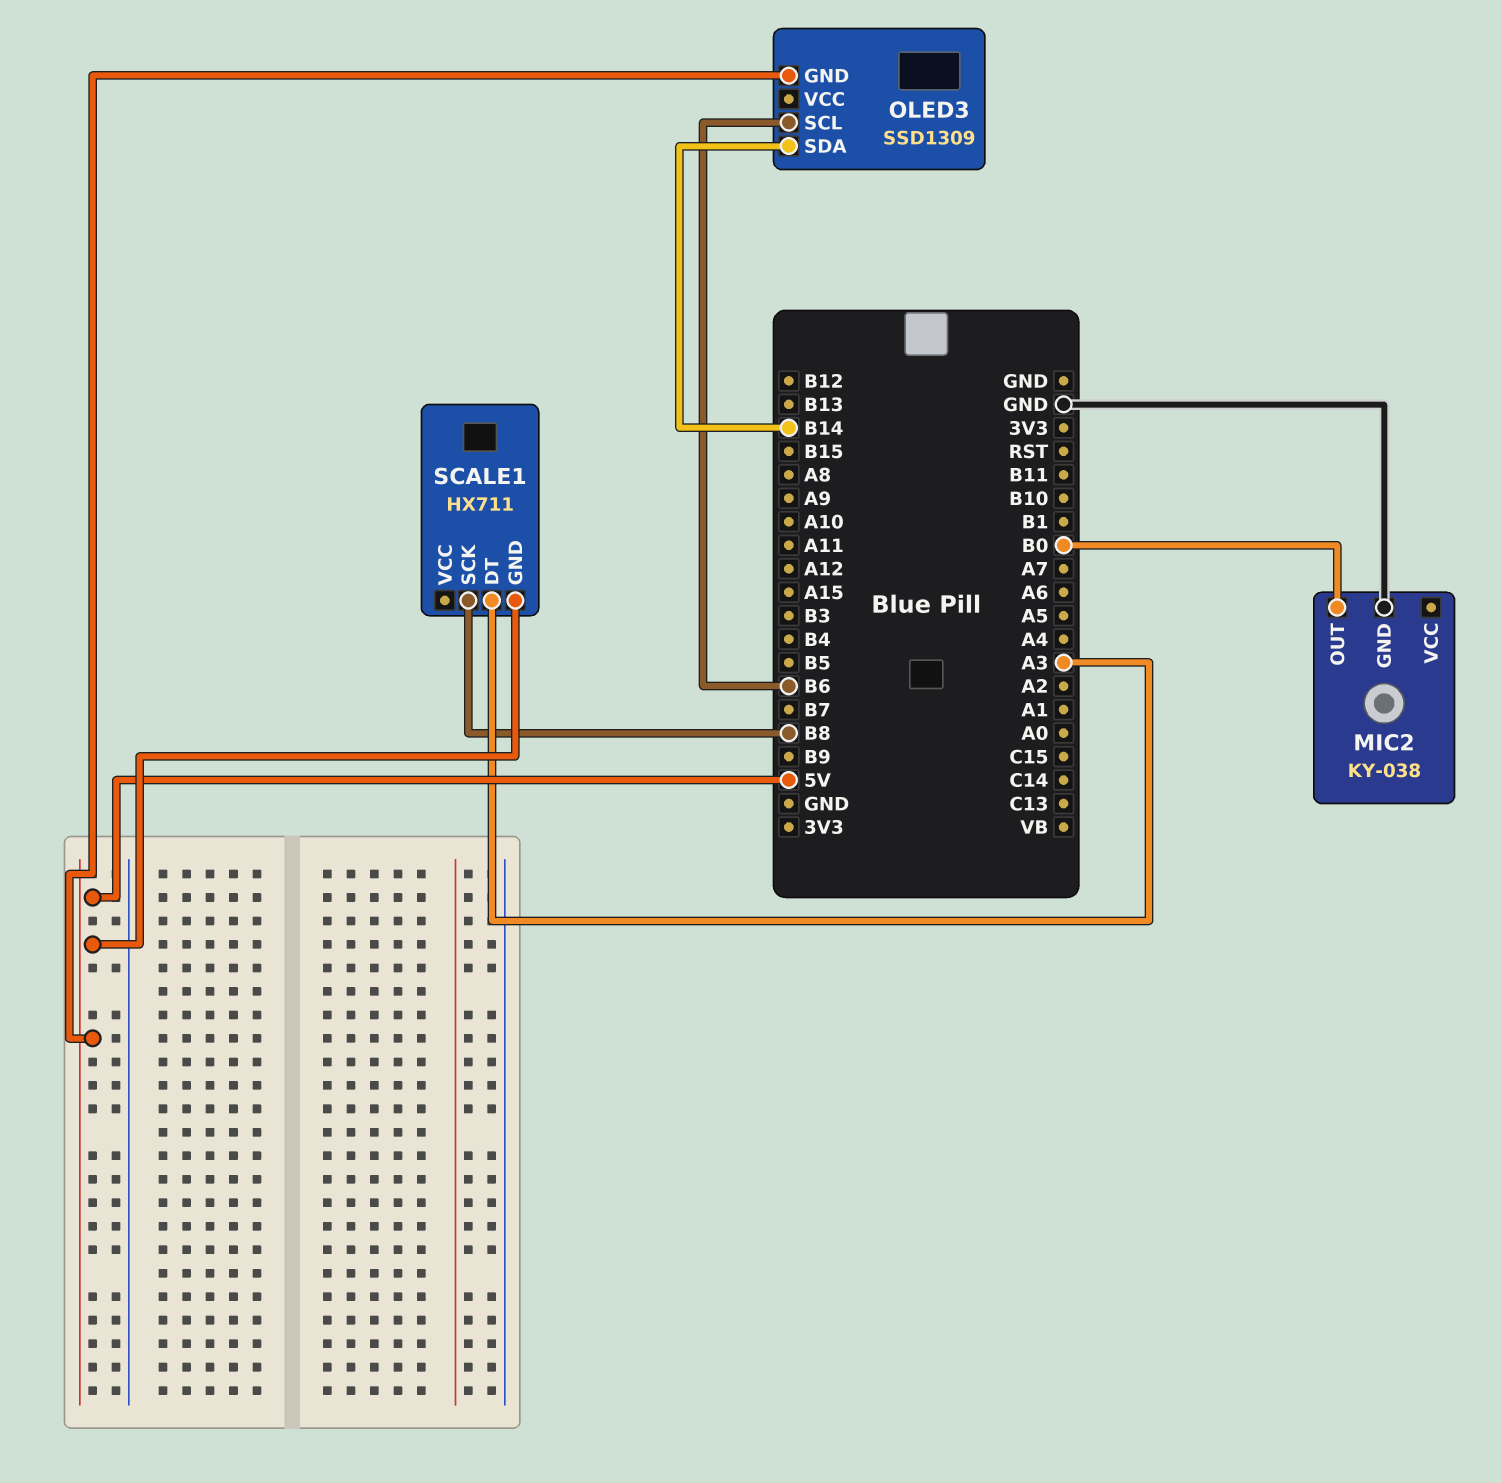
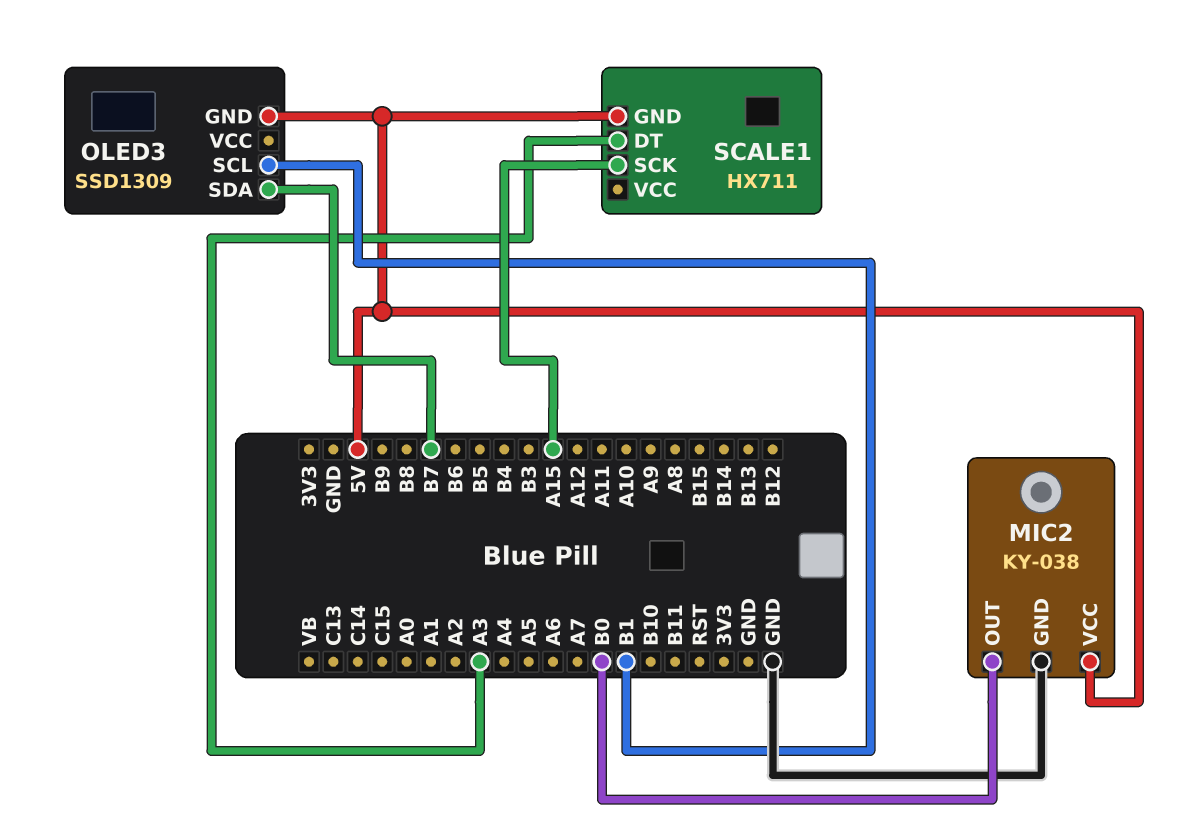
MIC2 pin VCC: none -> 5V
OLED3 pin SCL: B6 -> B1
OLED3 pin SDA: B14 -> B7
SCALE1 pin SCK: B8 -> A15

